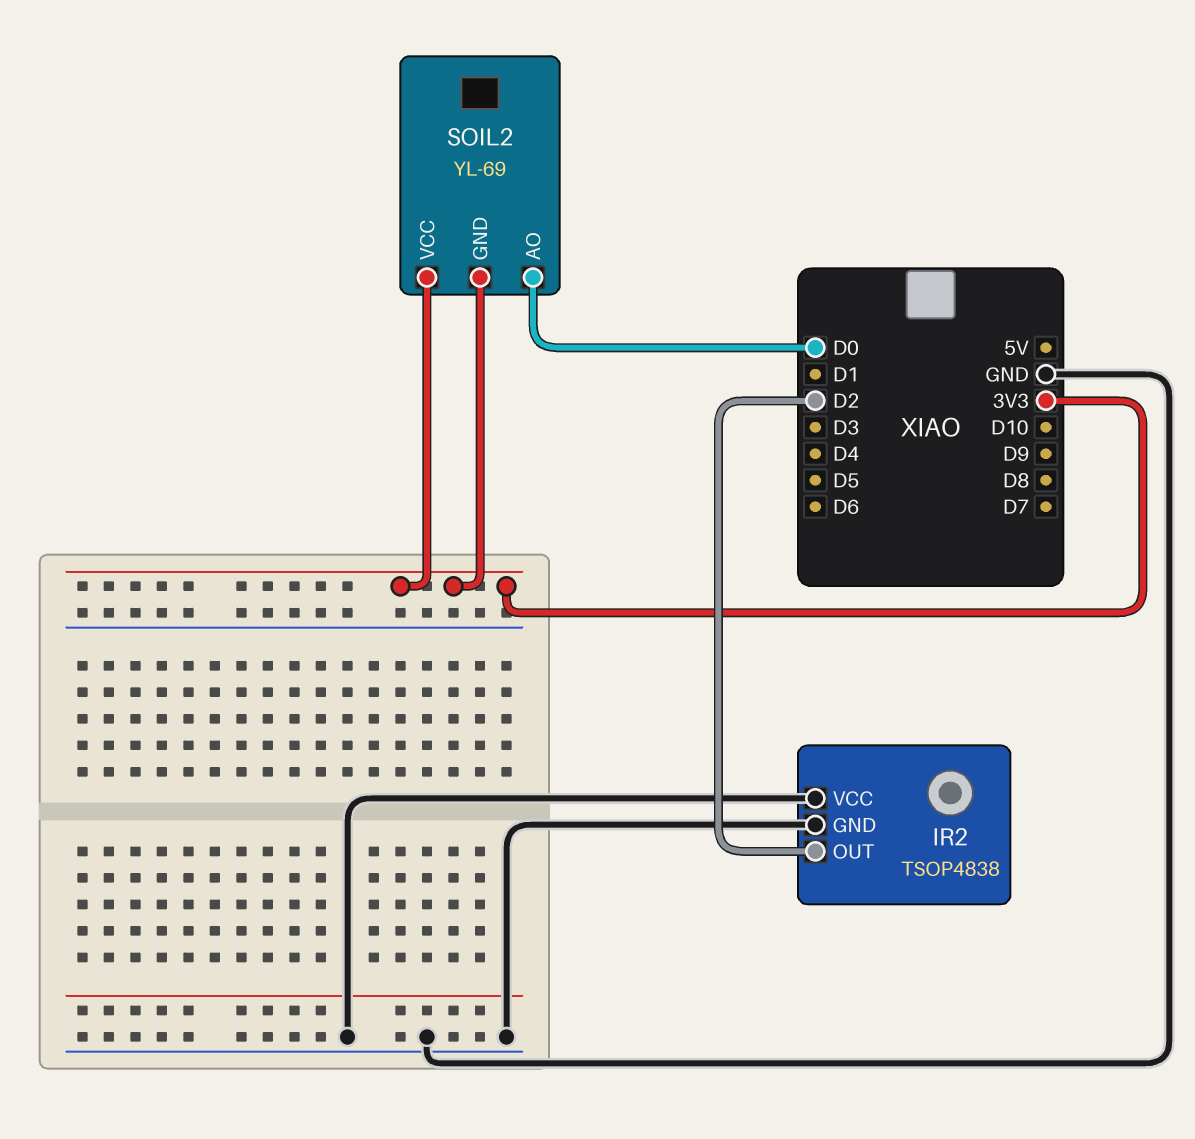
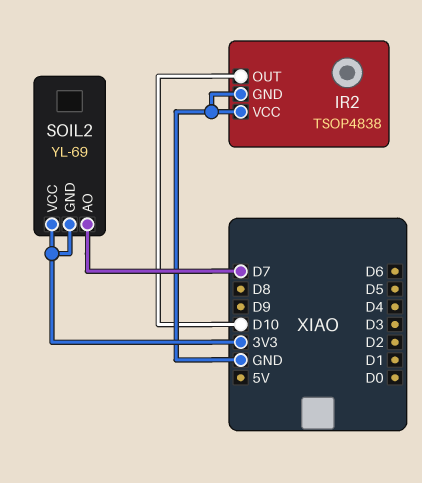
IR2 pin OUT: D2 -> D10
SOIL2 pin AO: D0 -> D7

